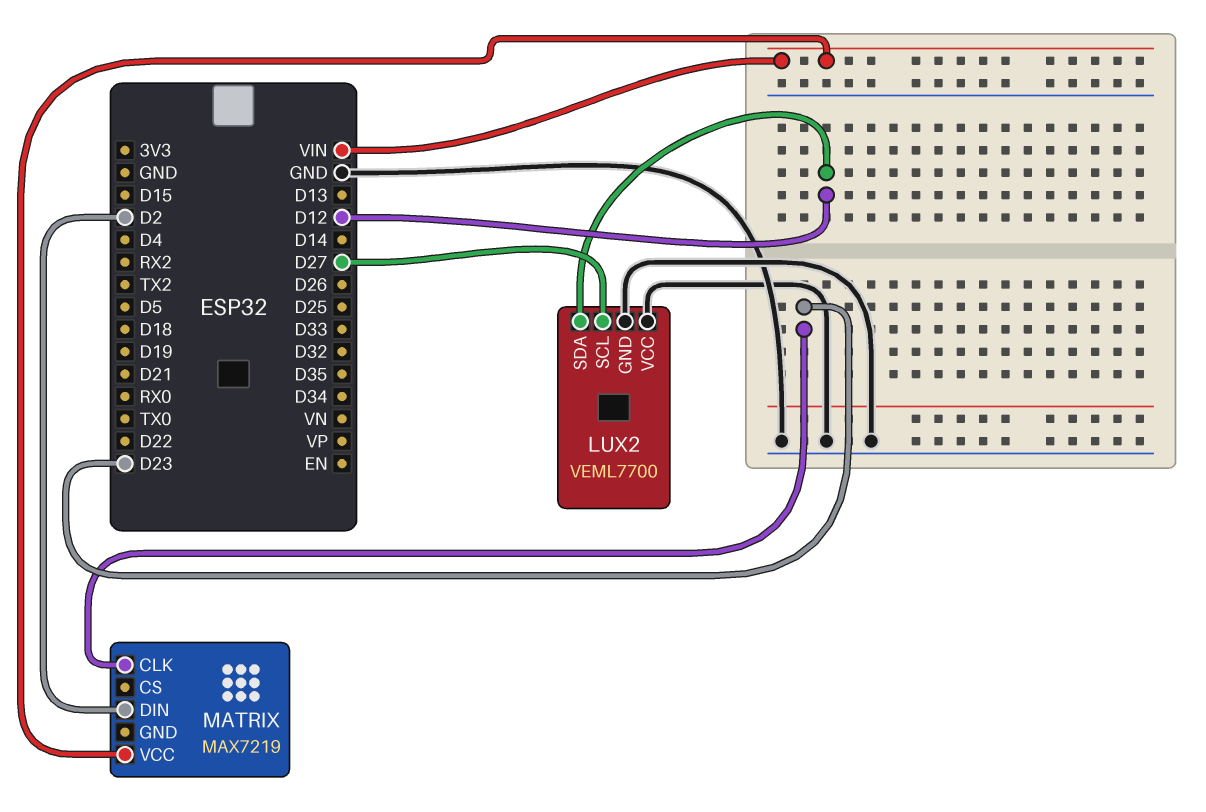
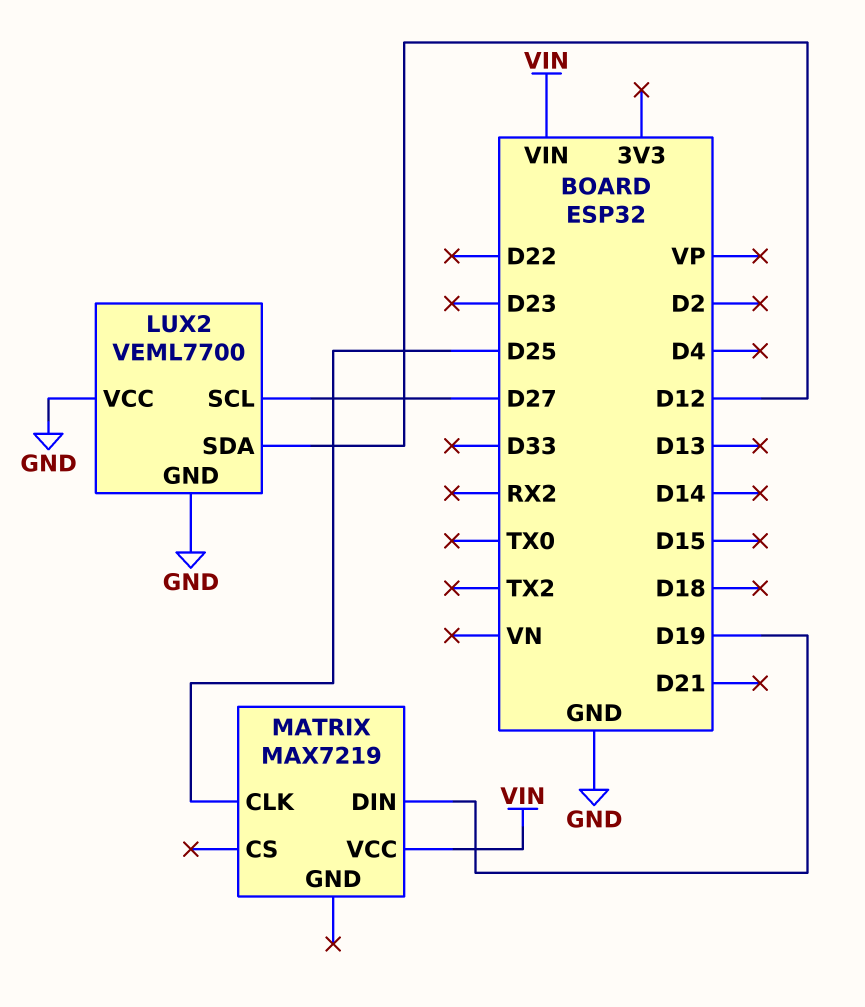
MATRIX pin CLK: D23 -> D25
MATRIX pin DIN: D2 -> D19

